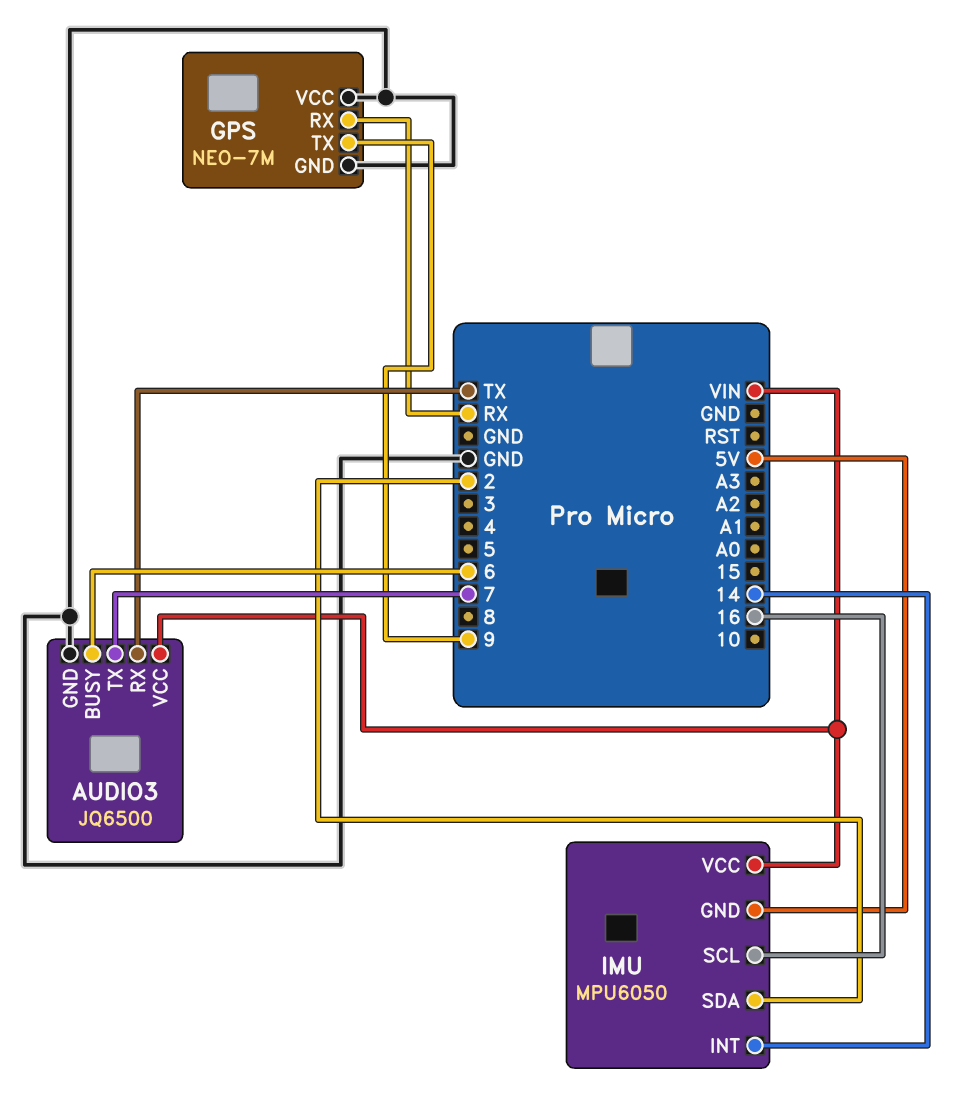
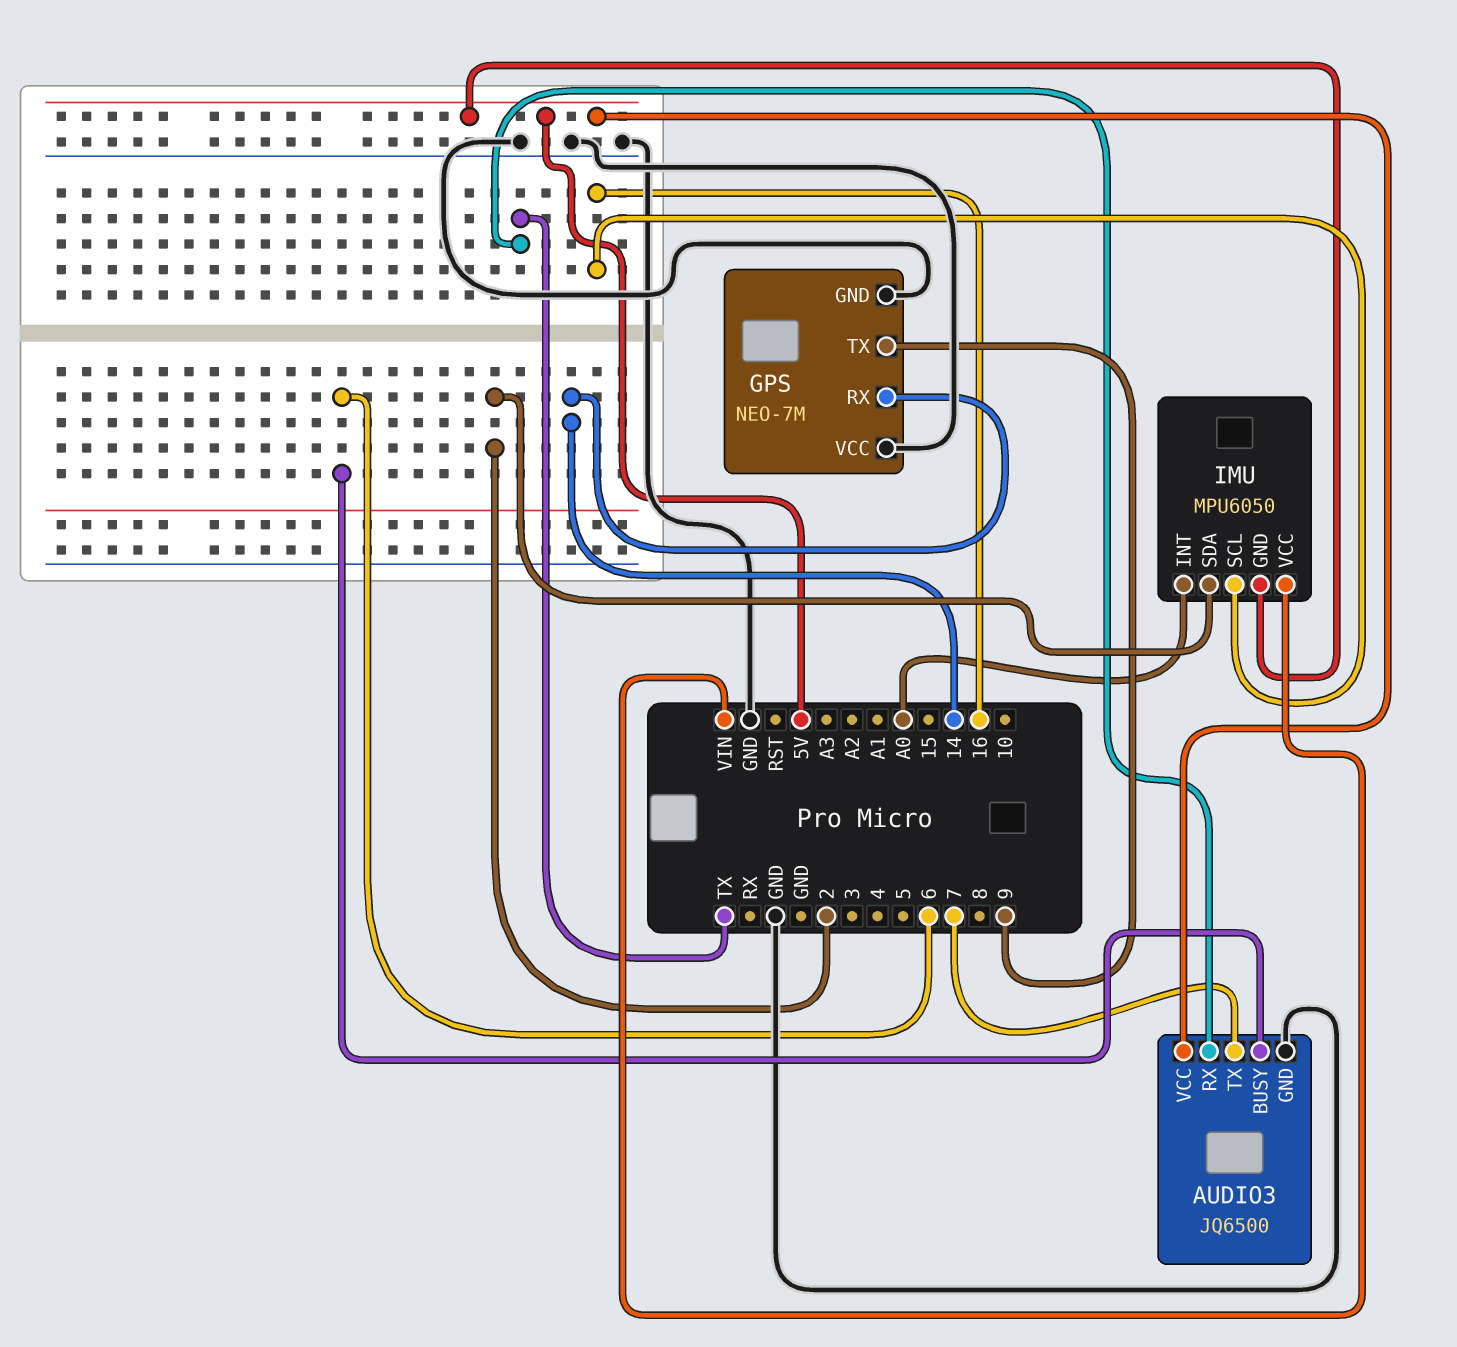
AUDIO3 pin VCC: VIN -> 5V
GPS pin RX: RX -> 14
IMU pin INT: 14 -> A0

